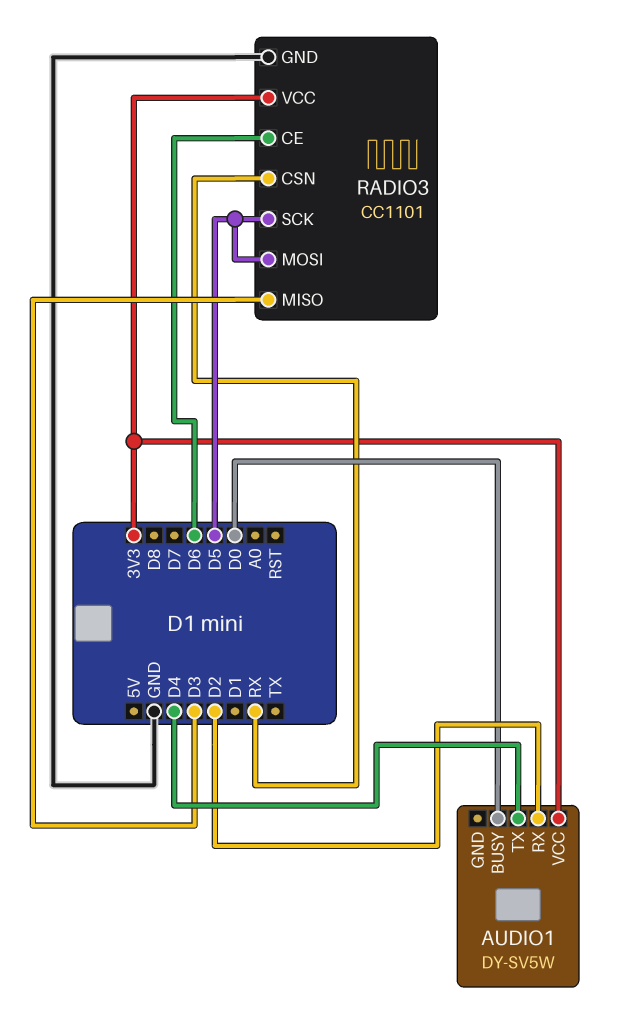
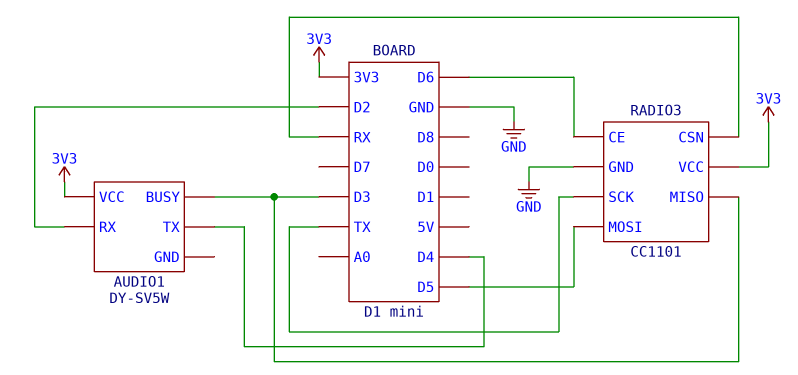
AUDIO1 pin BUSY: D0 -> D3
RADIO3 pin SCK: D5 -> TX

